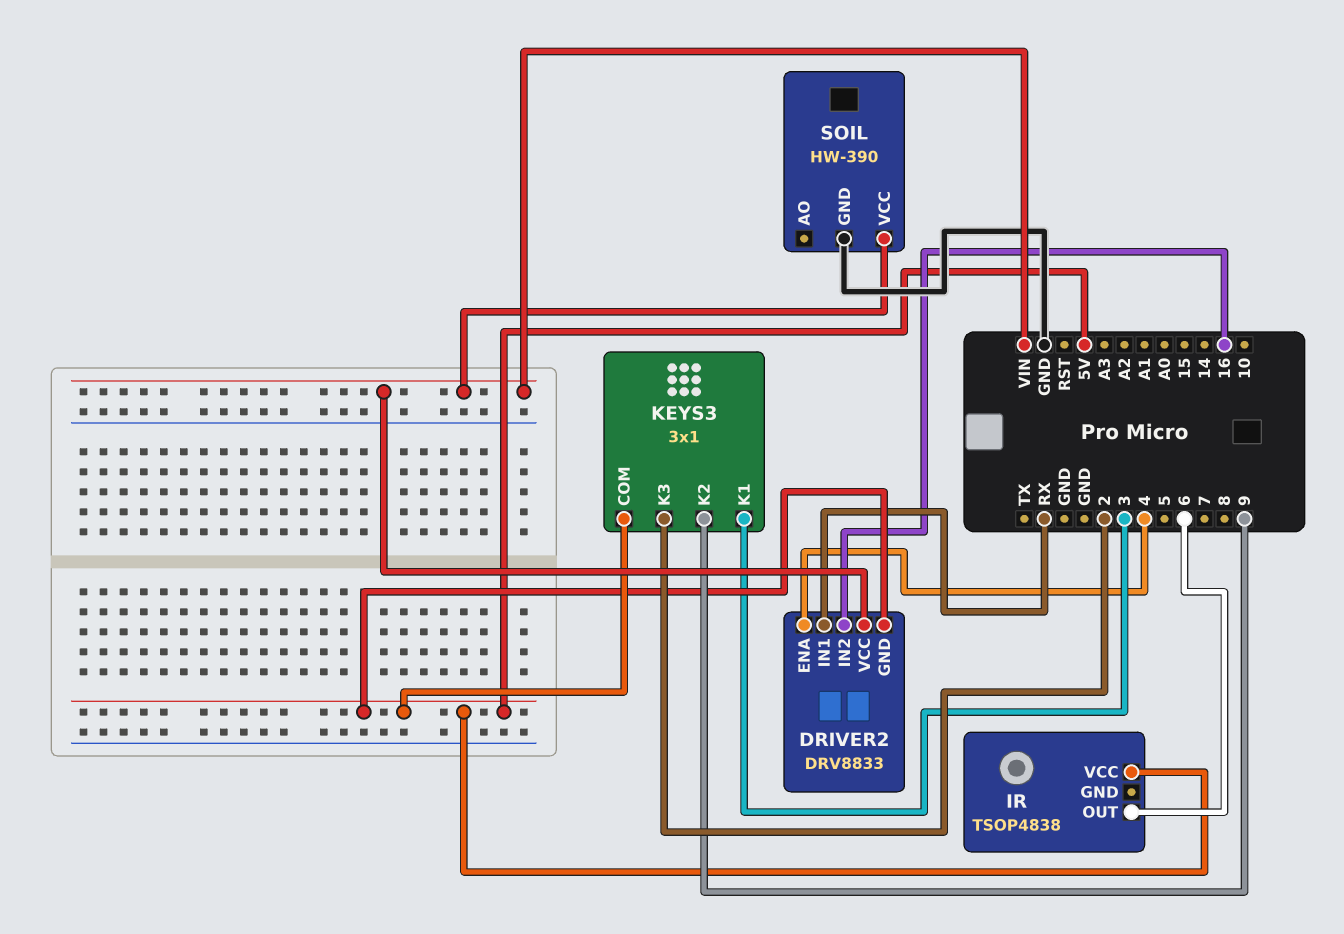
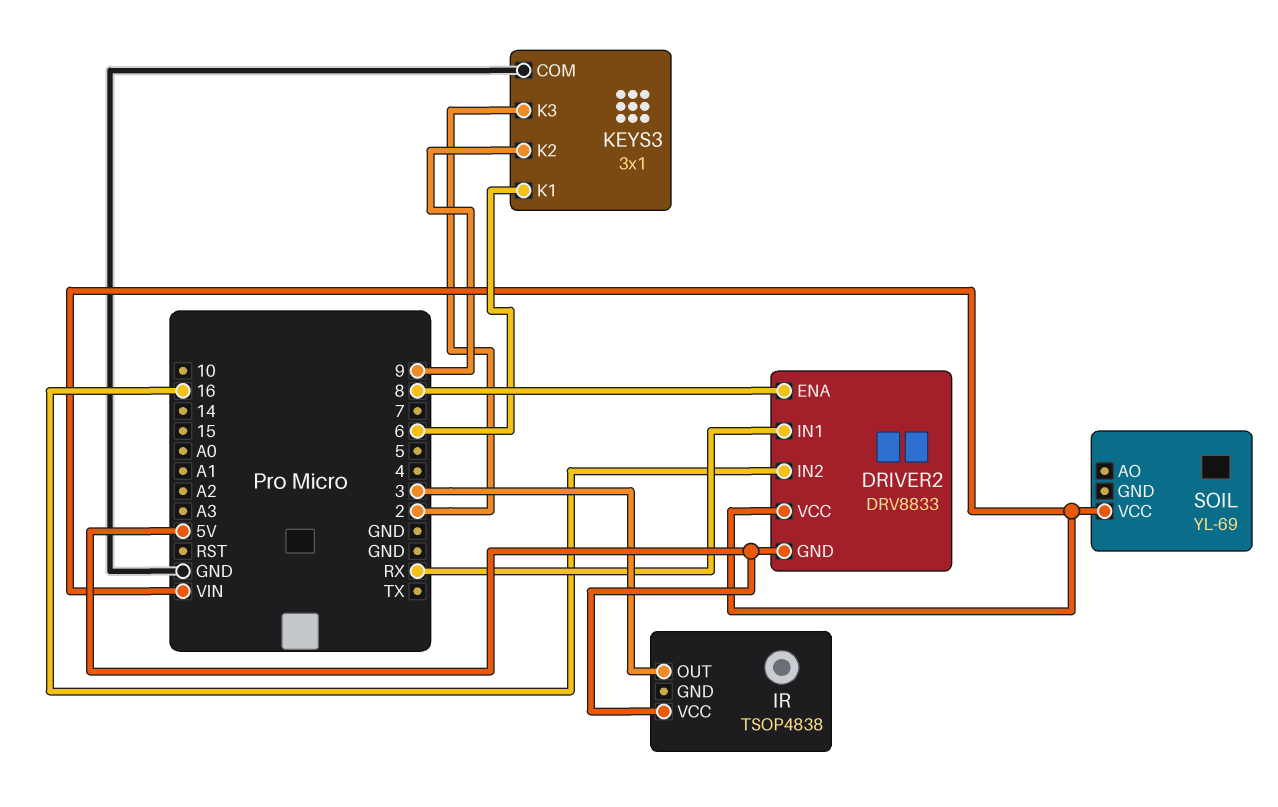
DRIVER2 pin ENA: 4 -> 8
IR pin OUT: 6 -> 3
KEYS3 pin COM: 5V -> GND
KEYS3 pin K1: 3 -> 6
SOIL: HW-390 -> YL-69
SOIL pin GND: GND -> none

